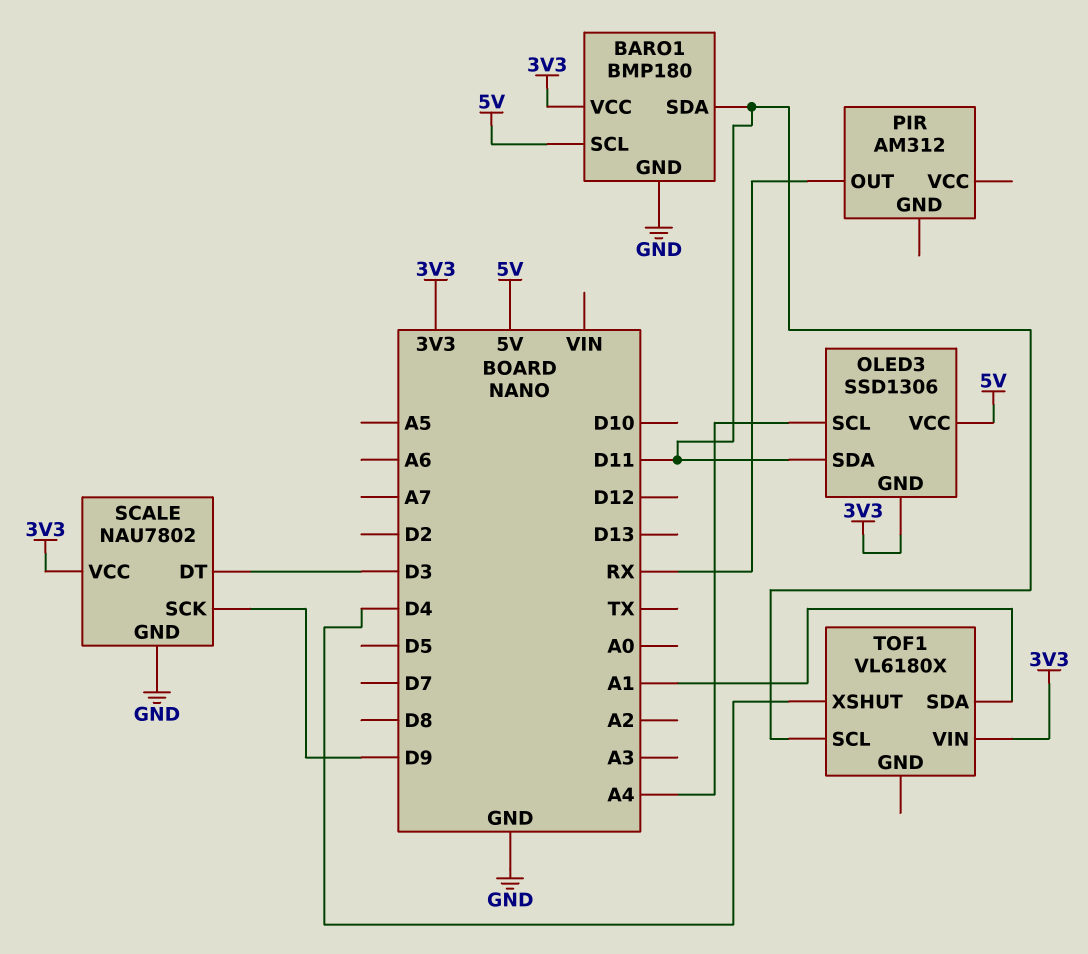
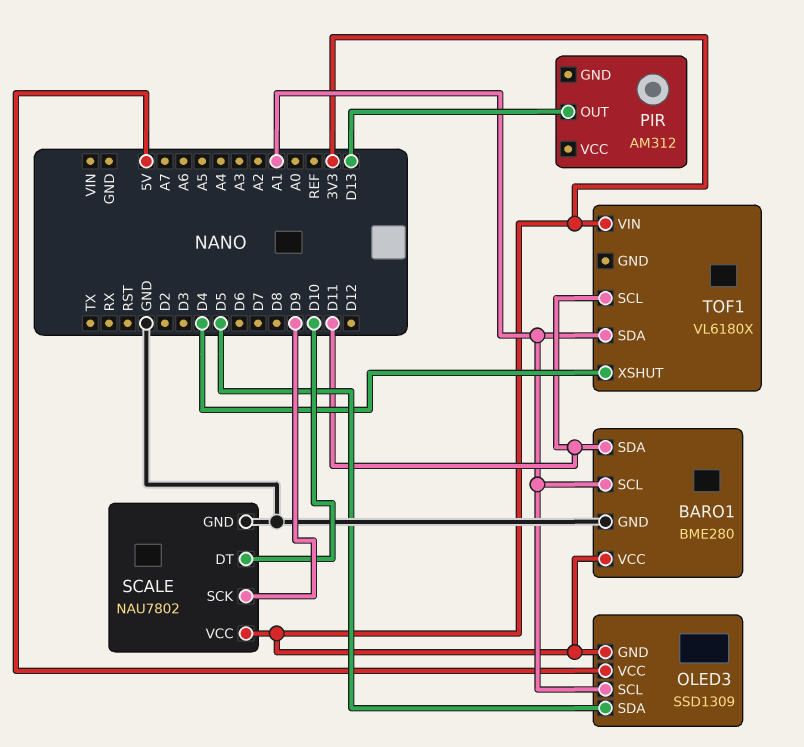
BARO1: BMP180 -> BME280
BARO1 pin SCL: 5V -> A1
OLED3: SSD1306 -> SSD1309
OLED3 pin SCL: A4 -> A1
OLED3 pin SDA: D11 -> D5
PIR pin OUT: RX -> D13
SCALE pin DT: D3 -> D10

